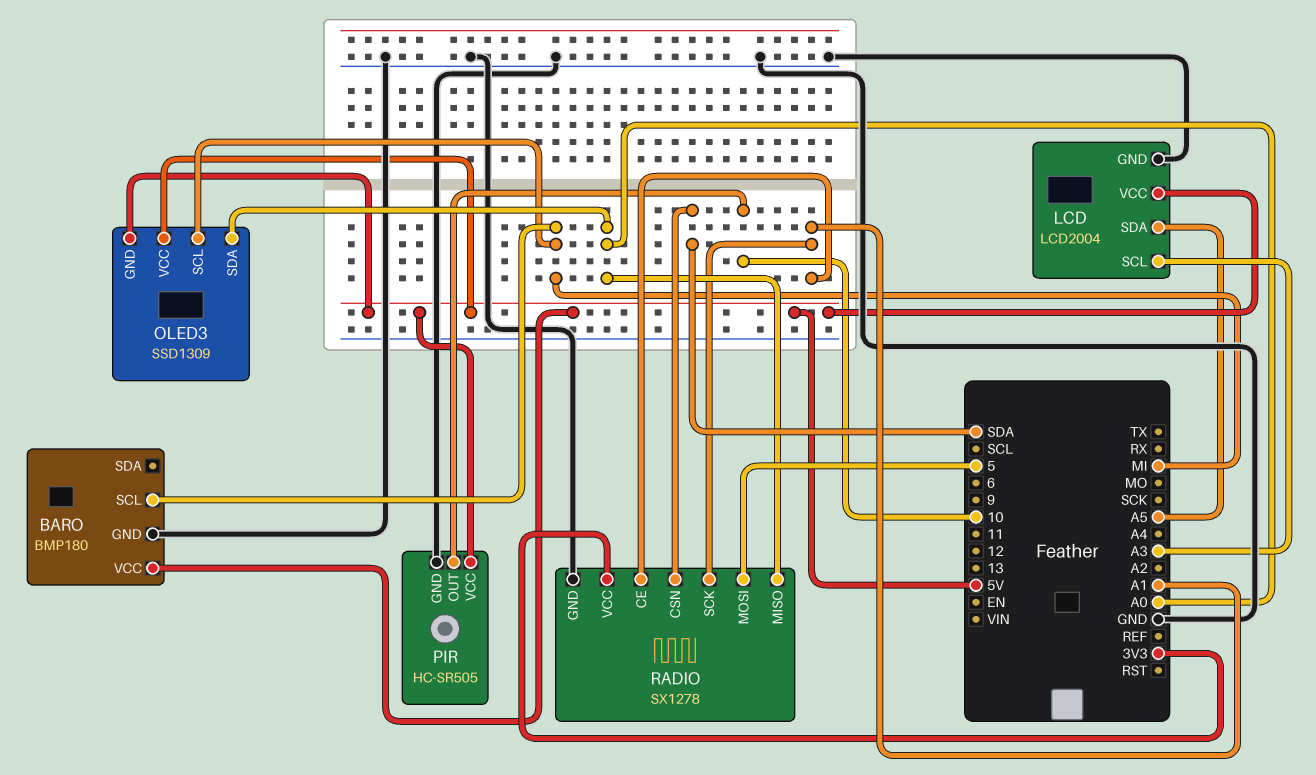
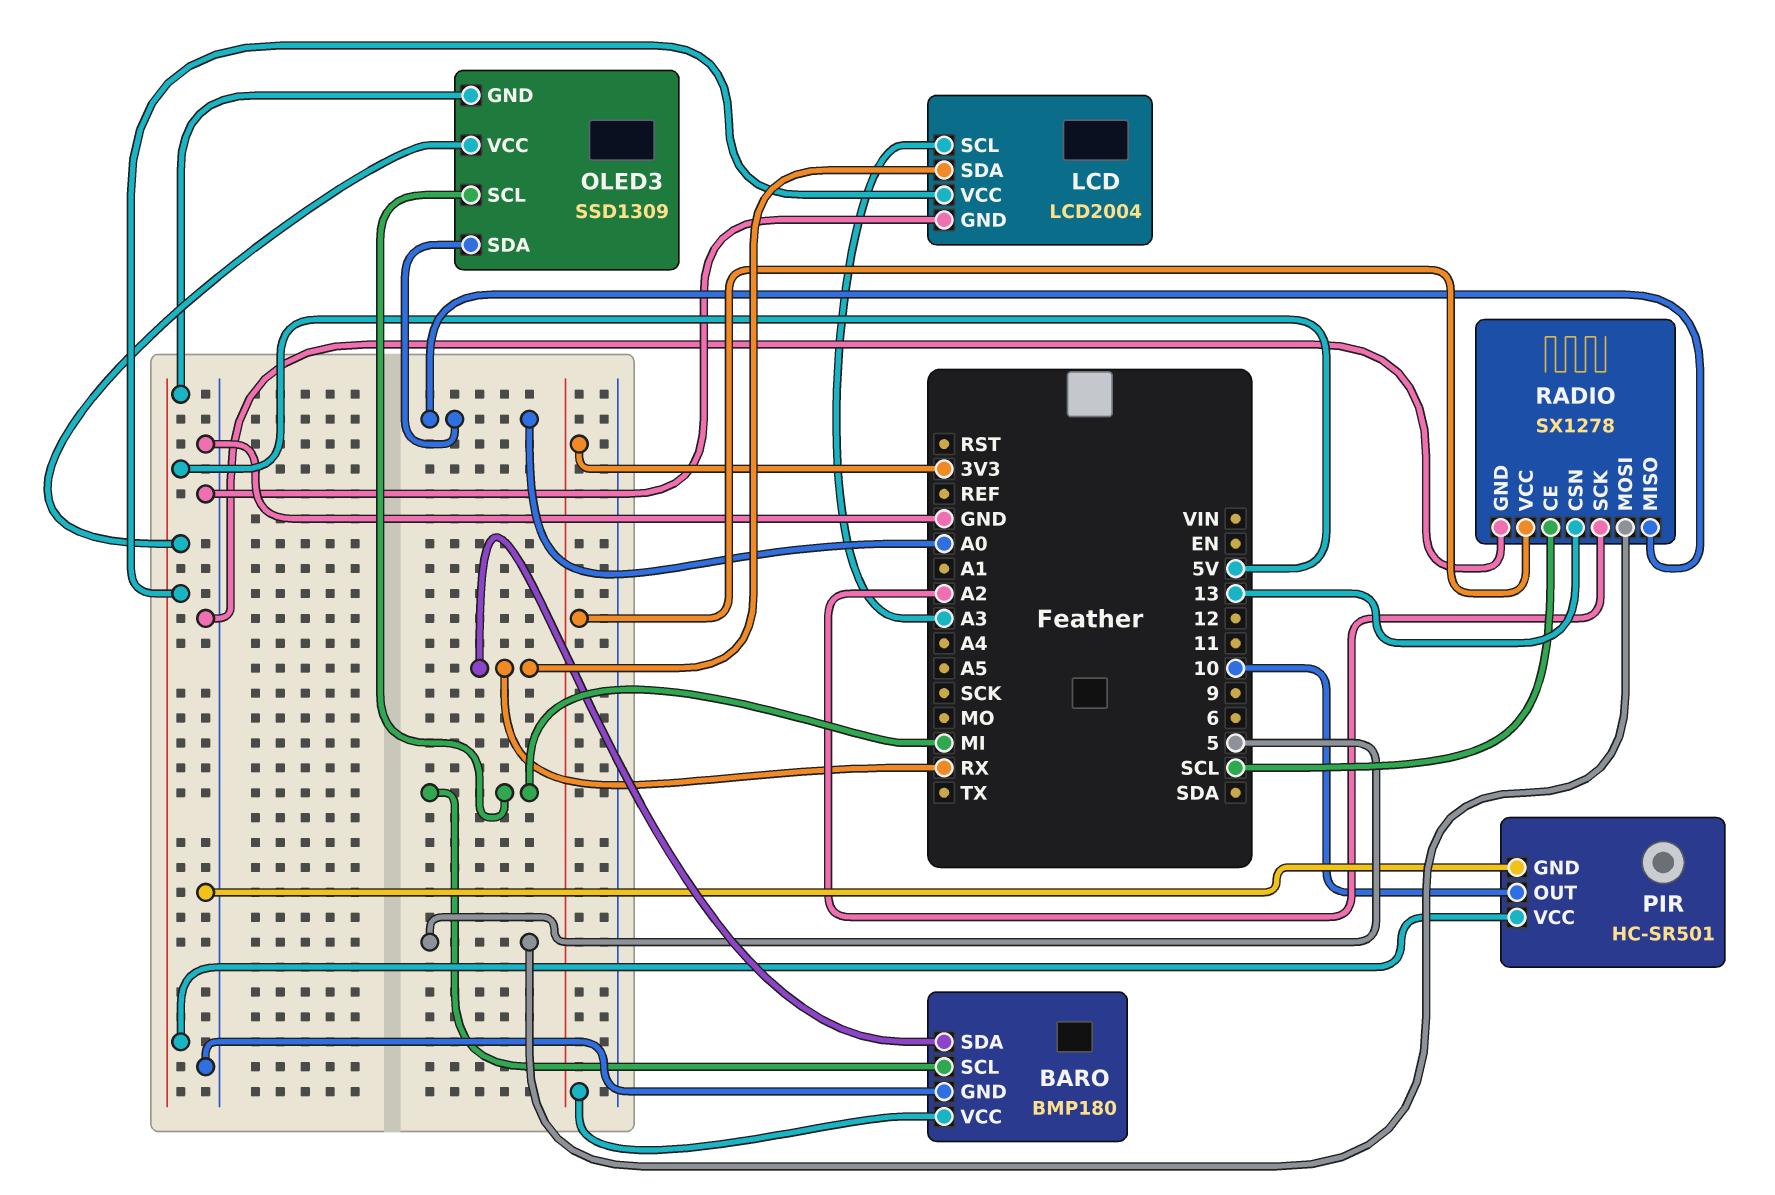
BARO pin SDA: none -> RX
BARO pin VCC: 5V -> 3V3
LCD pin SDA: A5 -> RX
PIR: HC-SR505 -> HC-SR501
RADIO pin CE: A1 -> SCL
RADIO pin CSN: SDA -> 13
RADIO pin SCK: A1 -> A2

